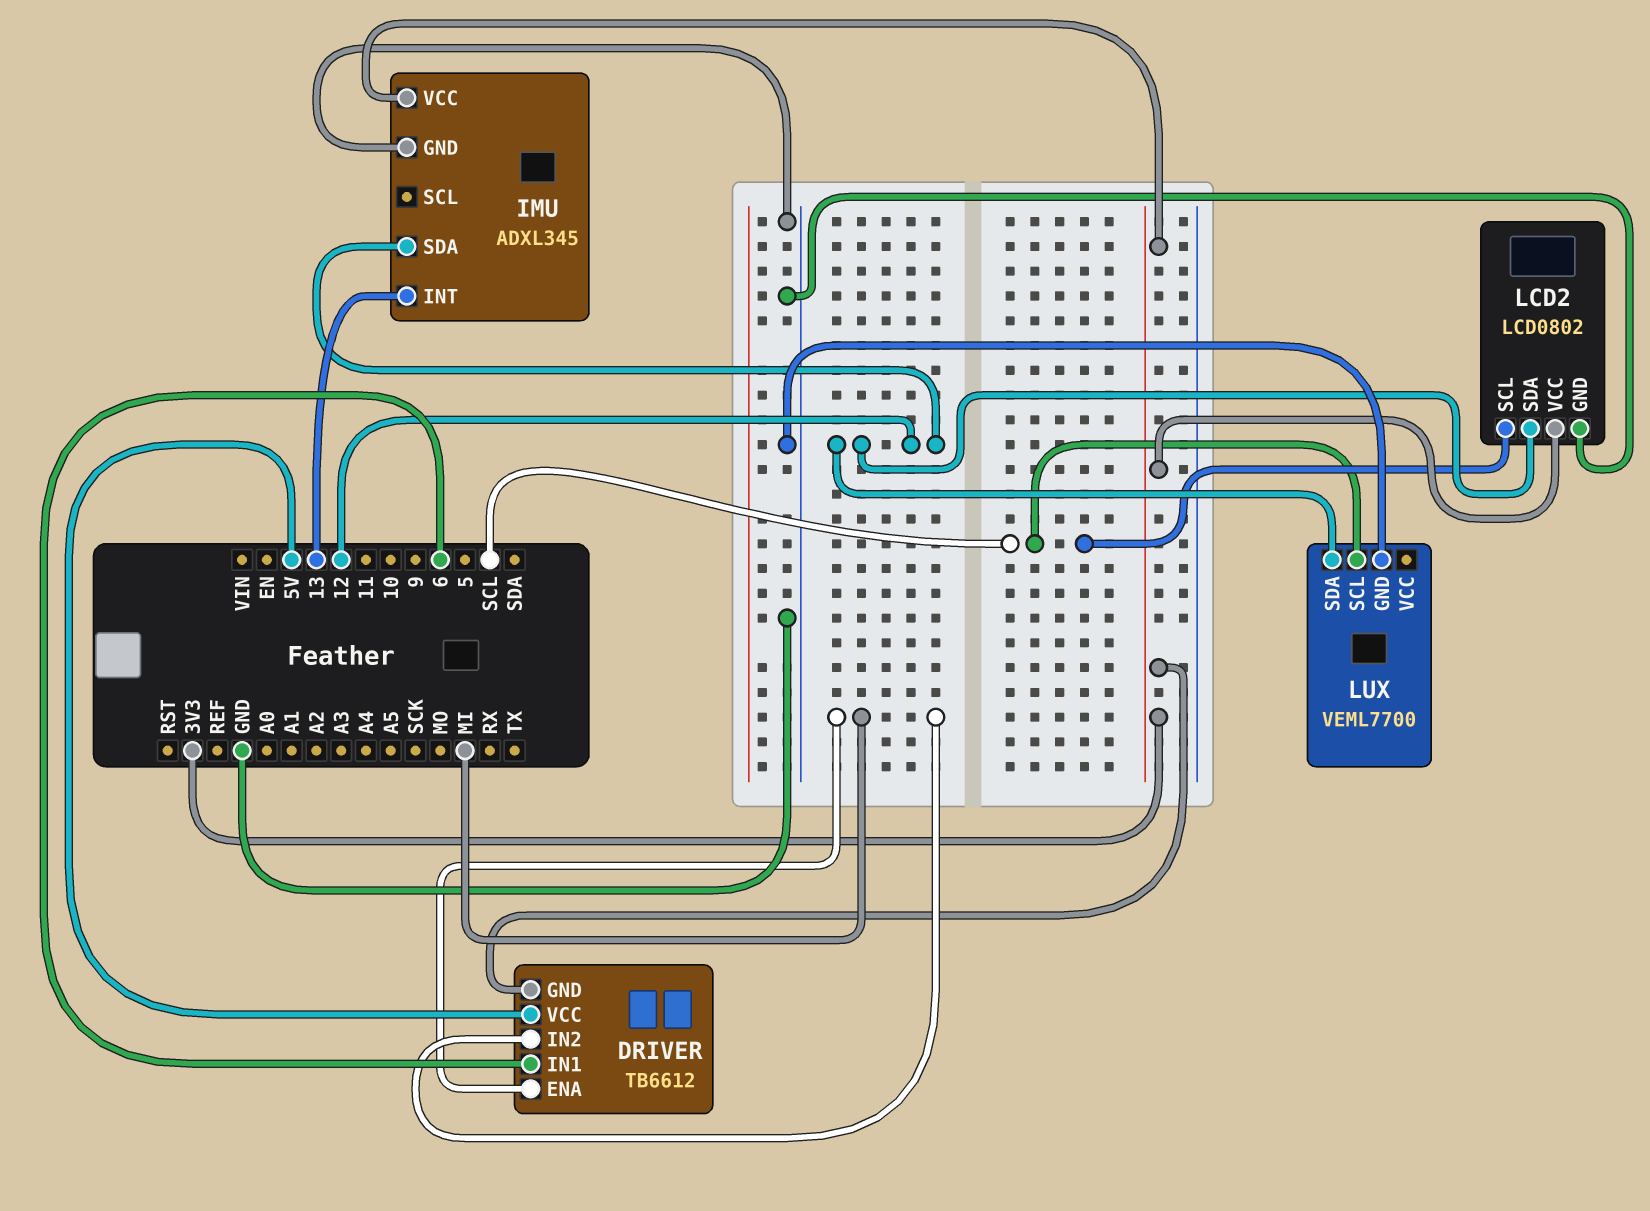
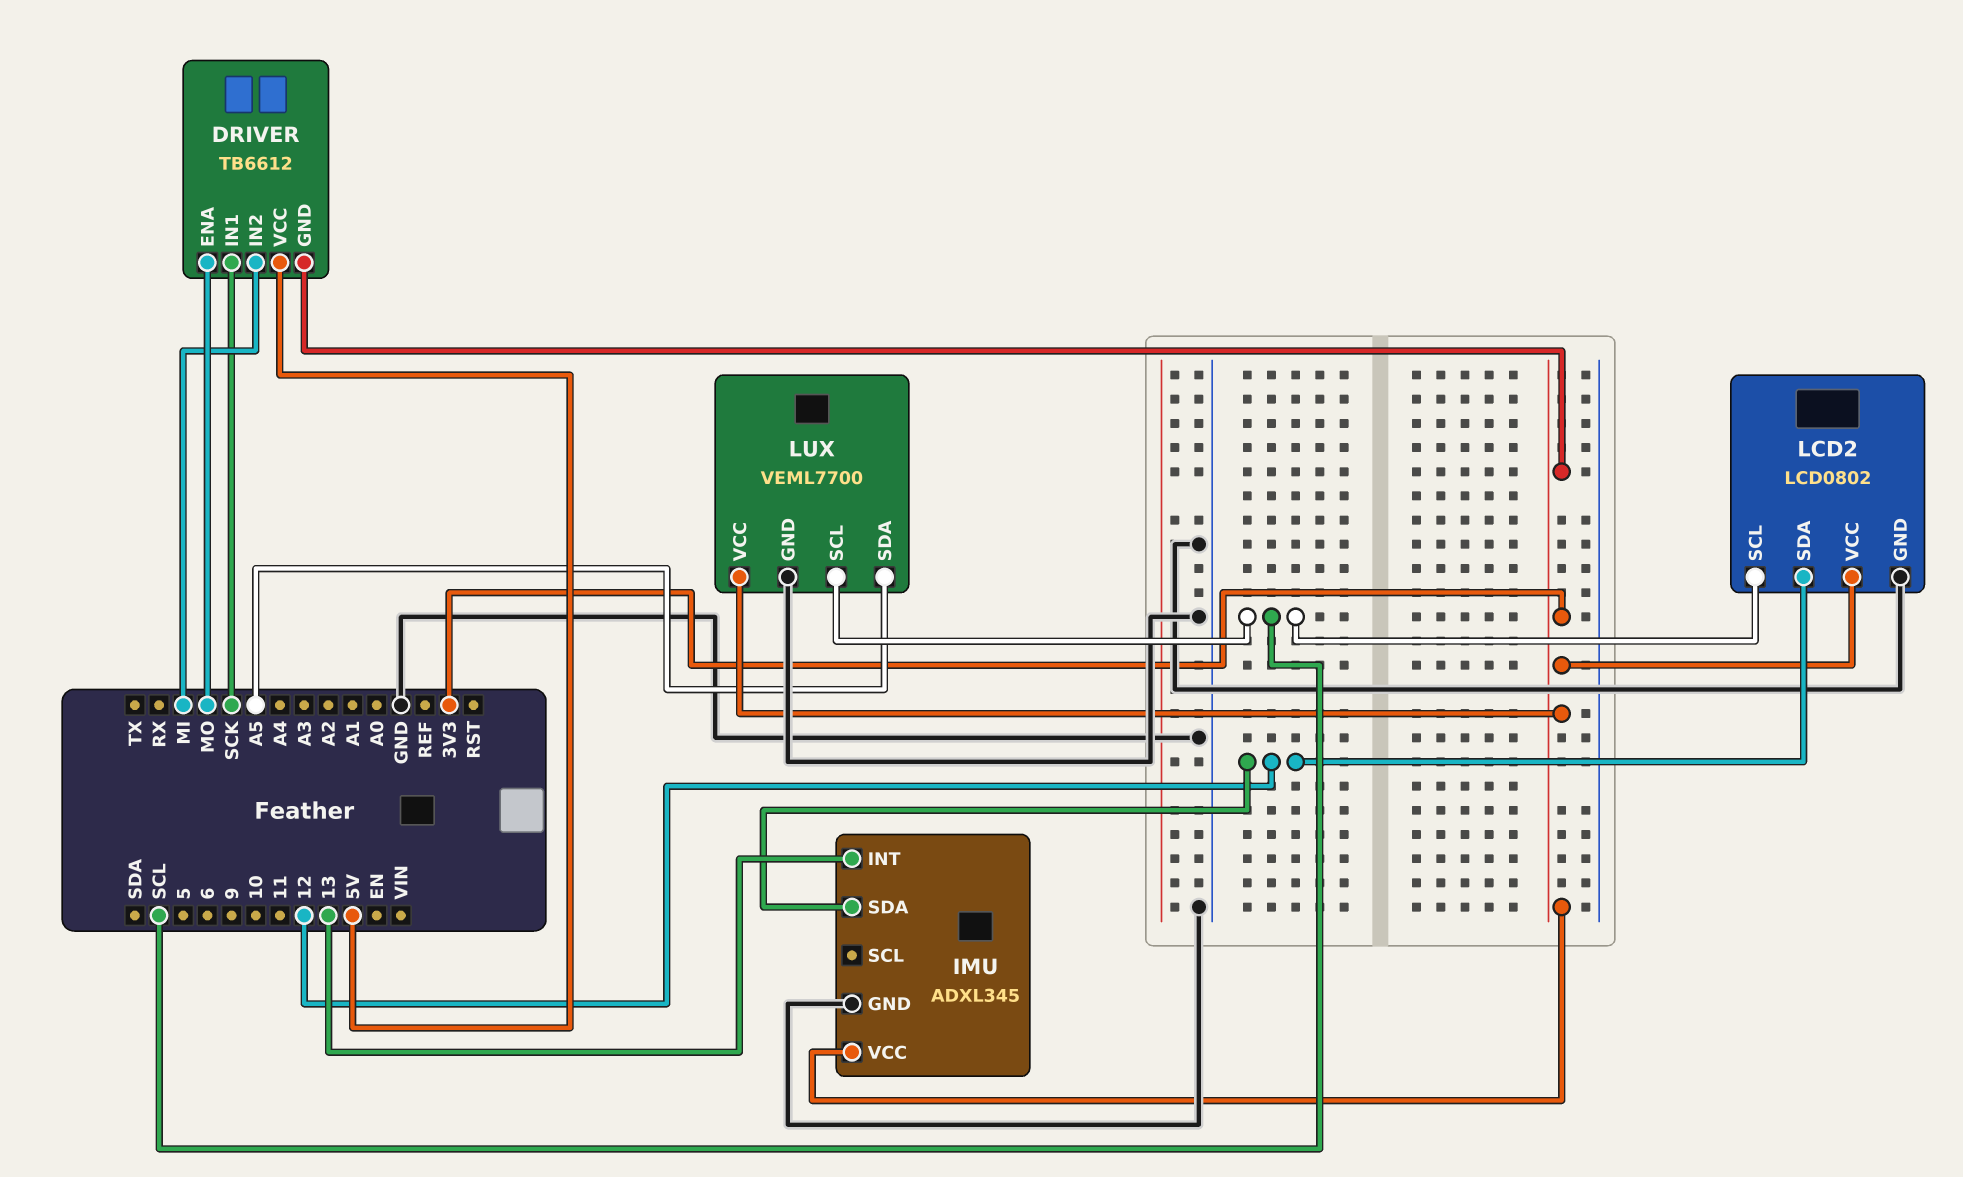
DRIVER pin ENA: MI -> MO
DRIVER pin IN1: 6 -> SCK
LUX pin SDA: 12 -> A5
LUX pin VCC: none -> 3V3

